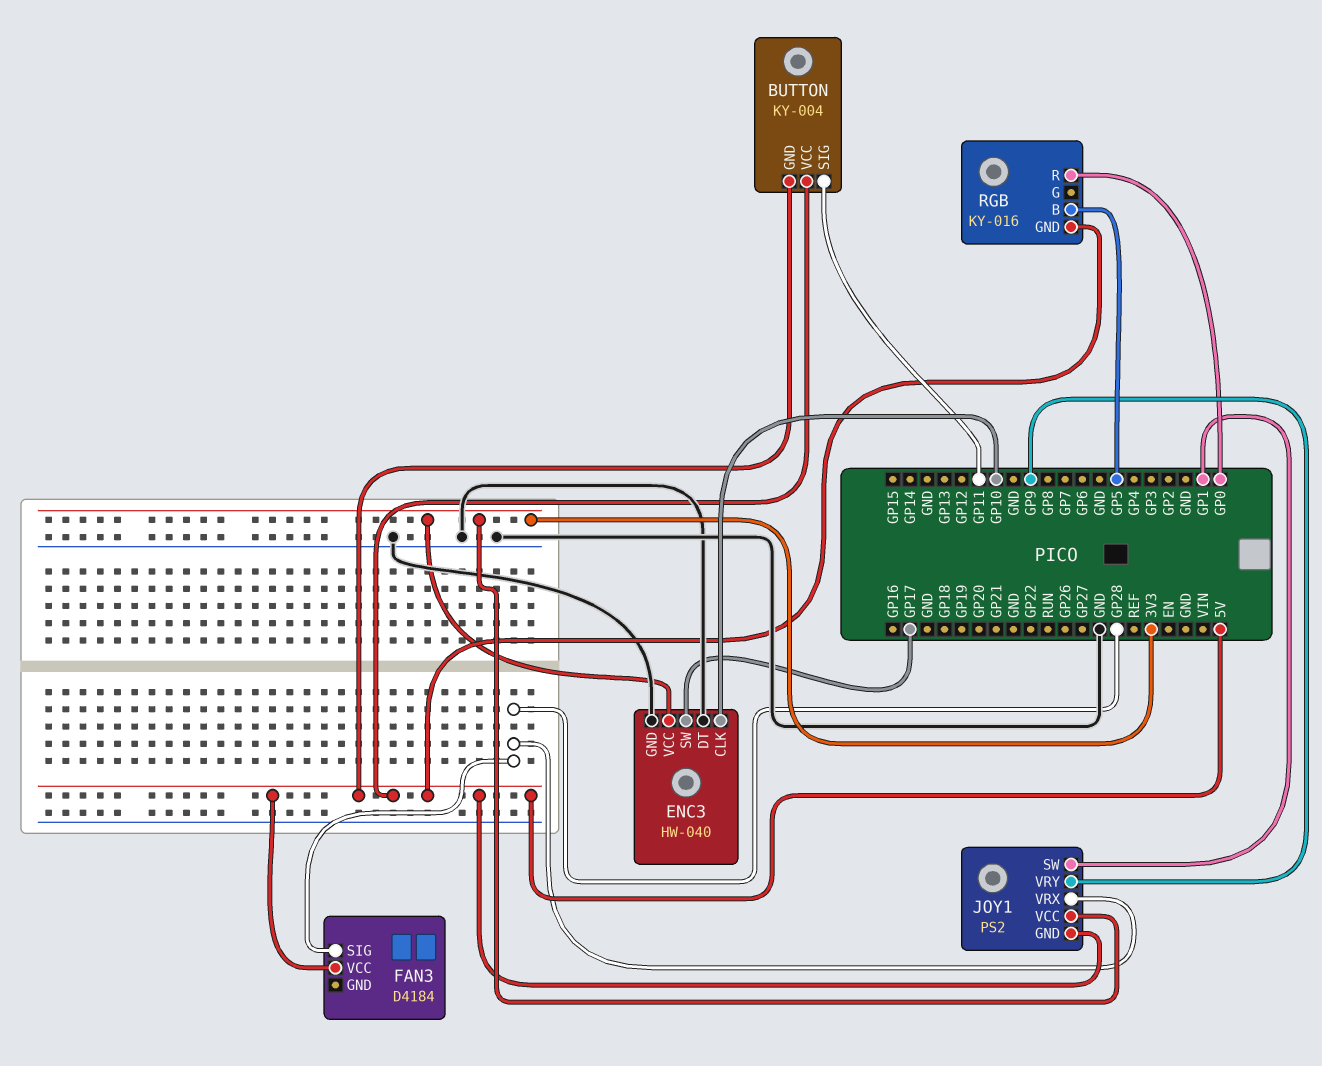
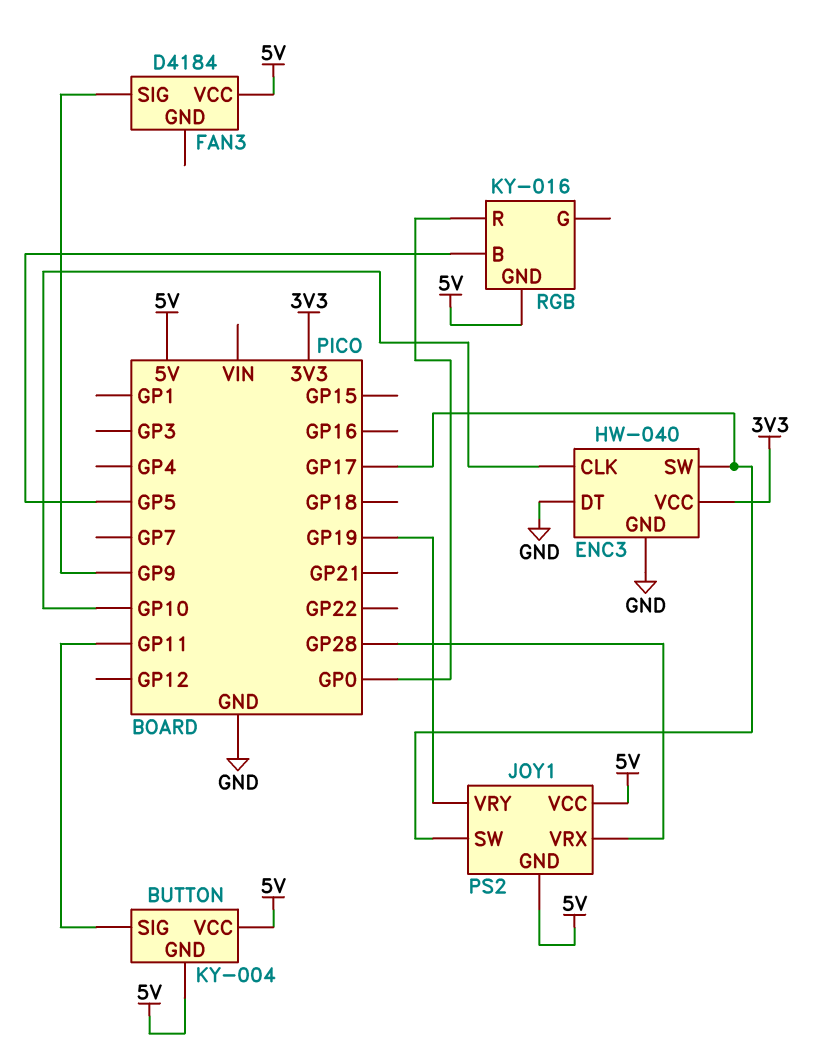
FAN3 pin SIG: GP28 -> GP9
JOY1 pin SW: GP1 -> GP17
JOY1 pin VCC: 3V3 -> 5V
JOY1 pin VRY: GP9 -> GP19

